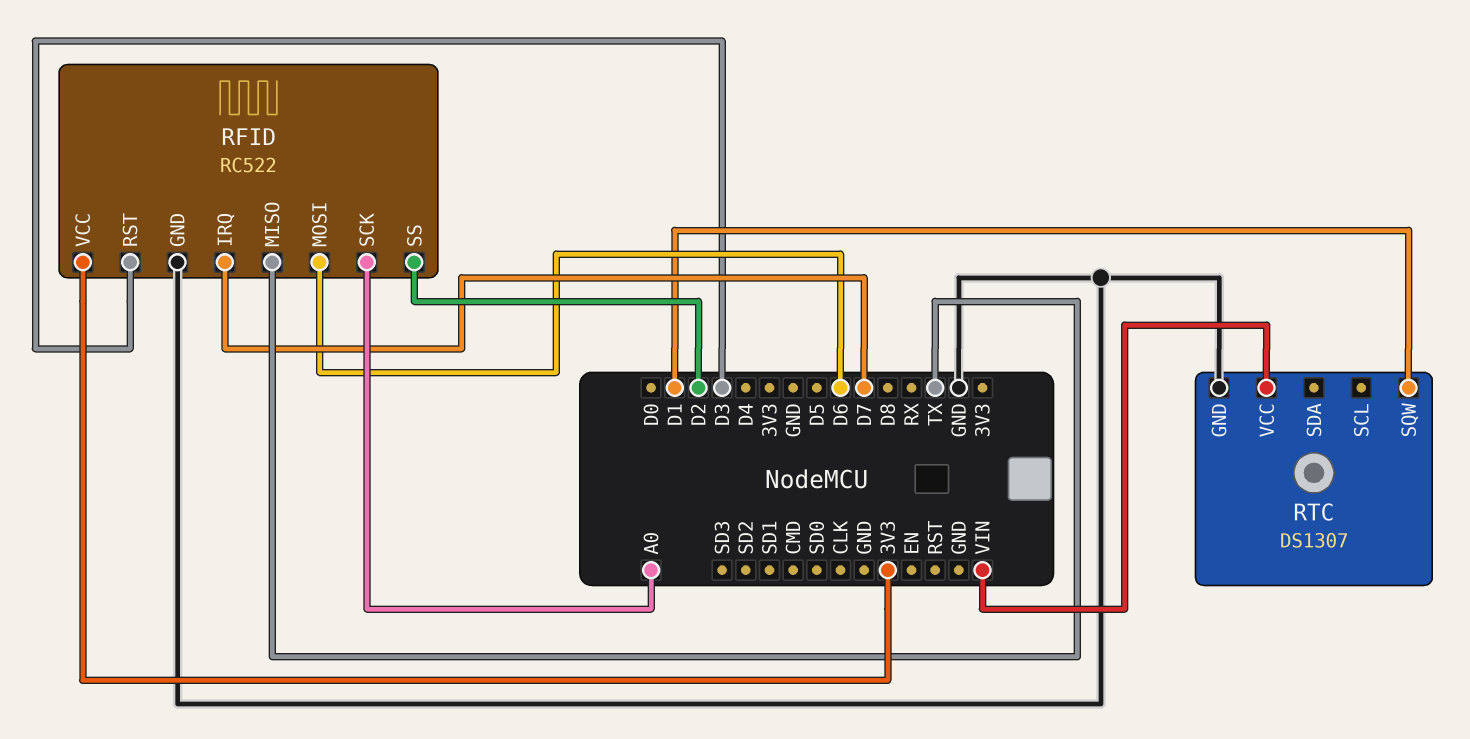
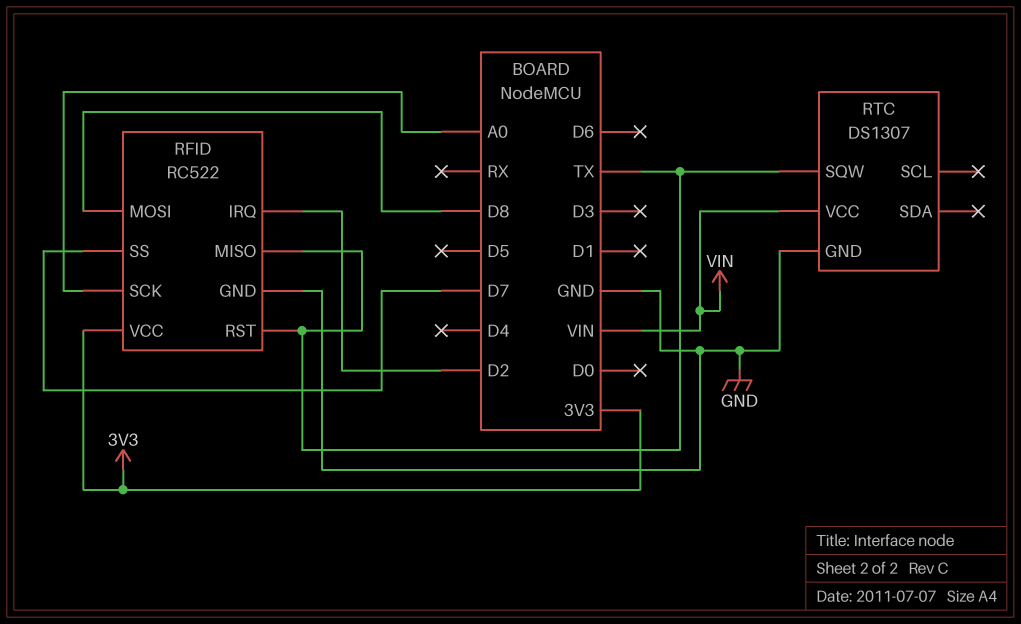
RFID pin IRQ: D7 -> D2
RFID pin MOSI: D6 -> D8
RFID pin RST: D3 -> TX
RFID pin SS: D2 -> D7
RTC pin SQW: D1 -> TX

